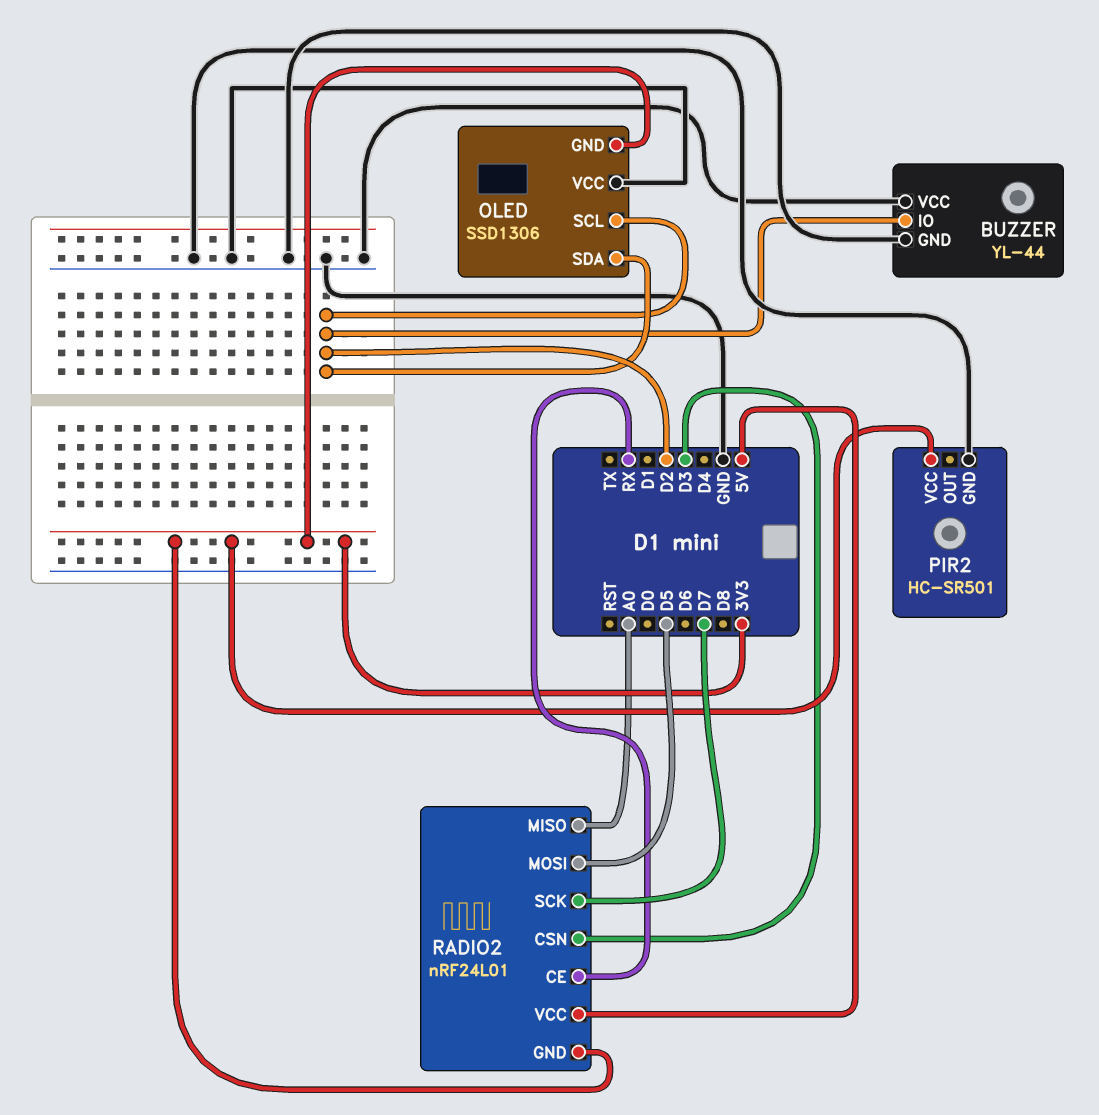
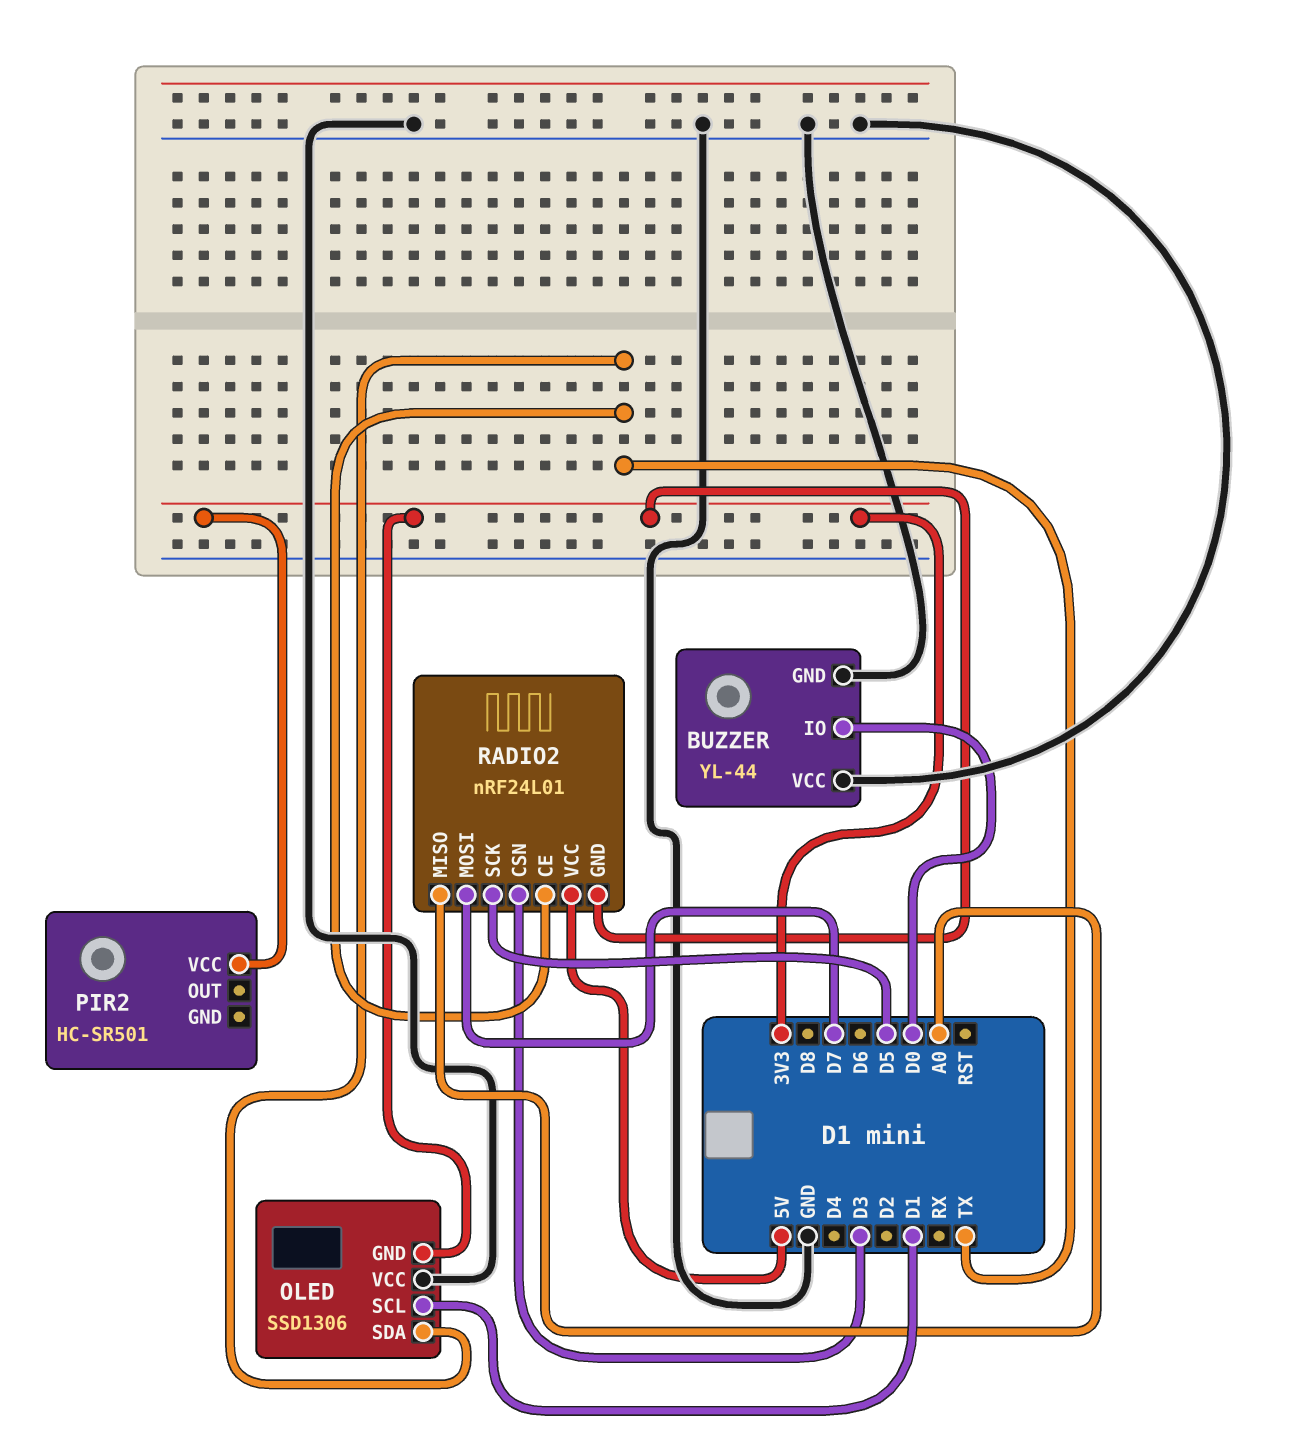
BUZZER pin IO: D2 -> D0
OLED pin SCL: D2 -> D1
OLED pin SDA: D2 -> TX
PIR2 pin GND: GND -> none
RADIO2 pin CE: RX -> TX
RADIO2 pin MOSI: D5 -> D7
RADIO2 pin SCK: D7 -> D5

